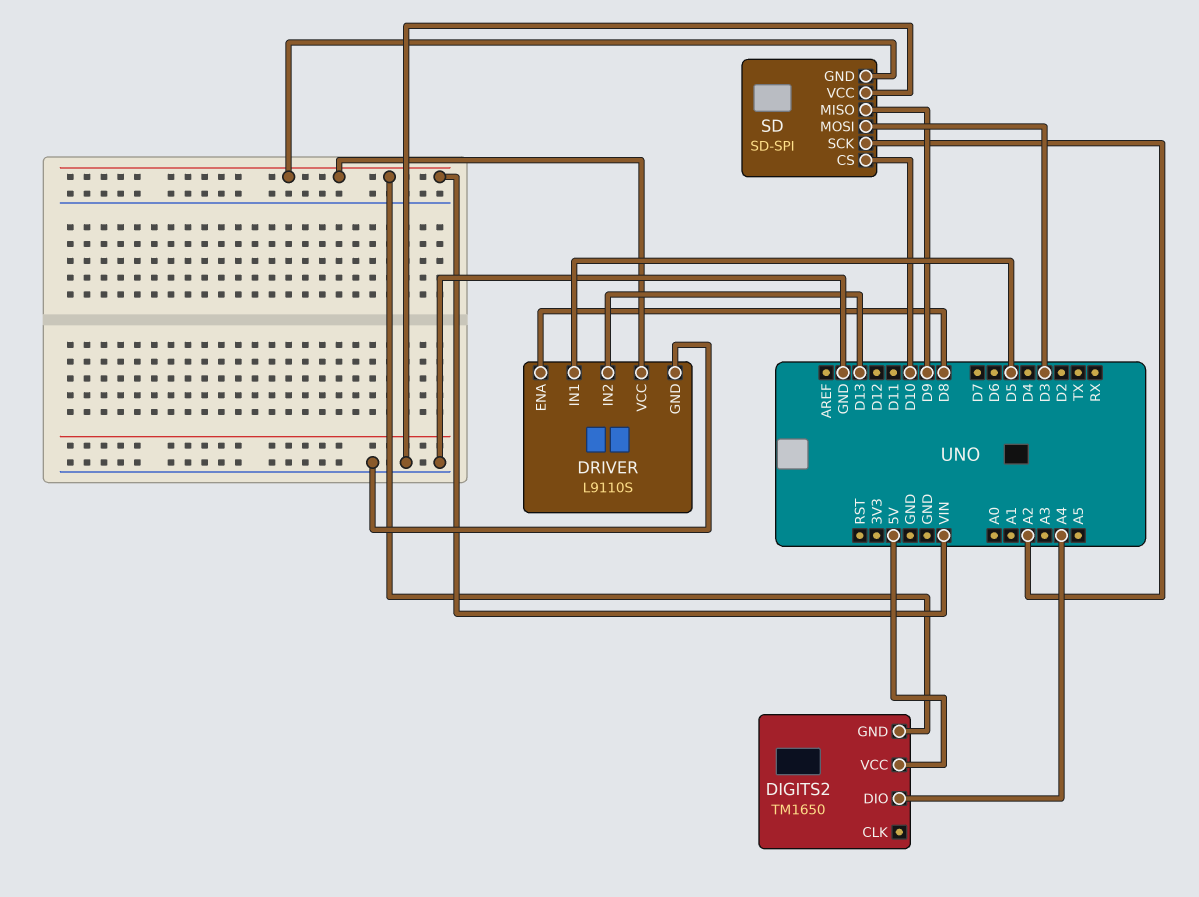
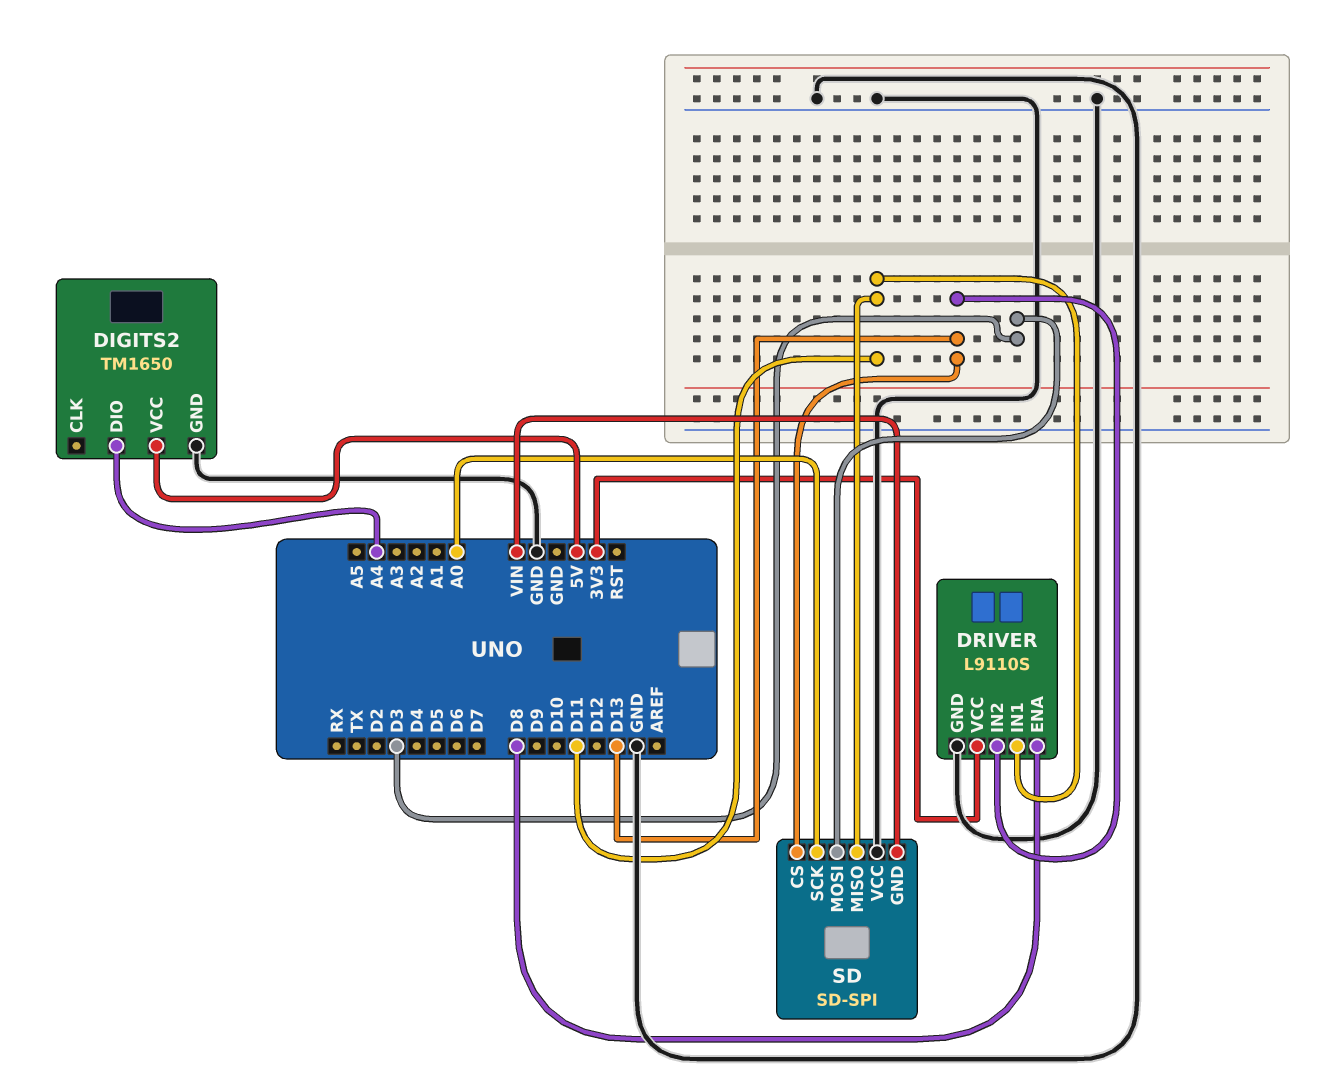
DIGITS2 pin GND: VIN -> GND
DRIVER pin IN1: D5 -> D11
DRIVER pin VCC: VIN -> 3V3
SD pin CS: D10 -> D13
SD pin MISO: D9 -> D11
SD pin SCK: A2 -> A0

